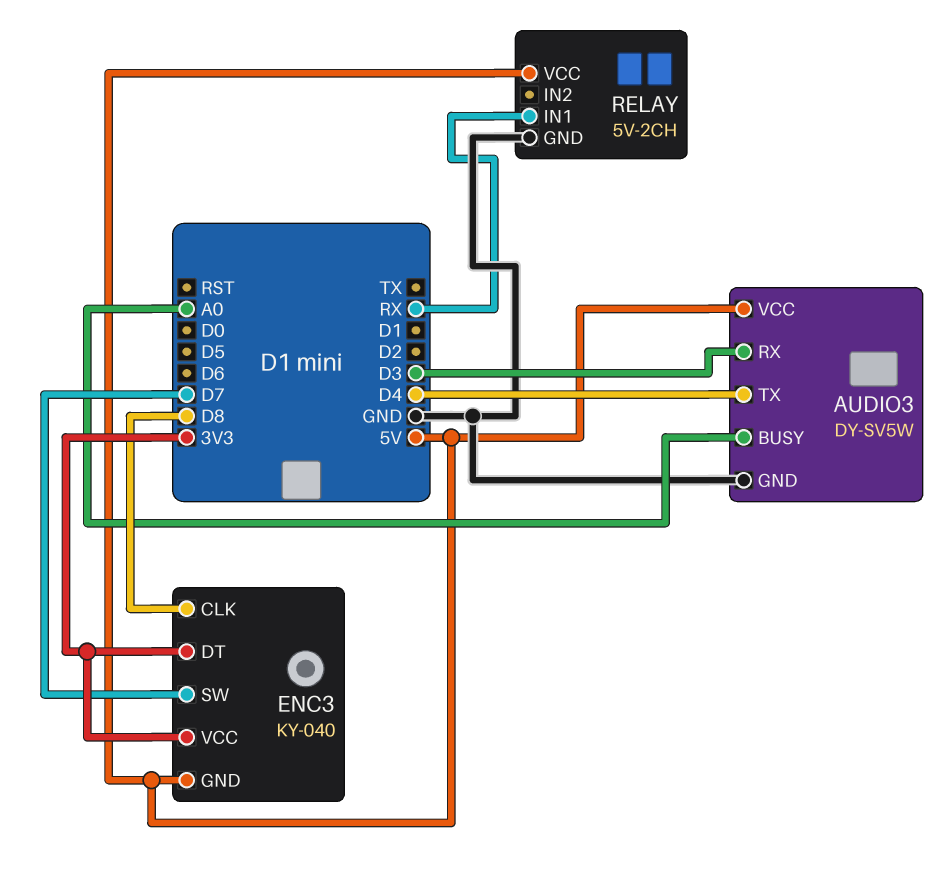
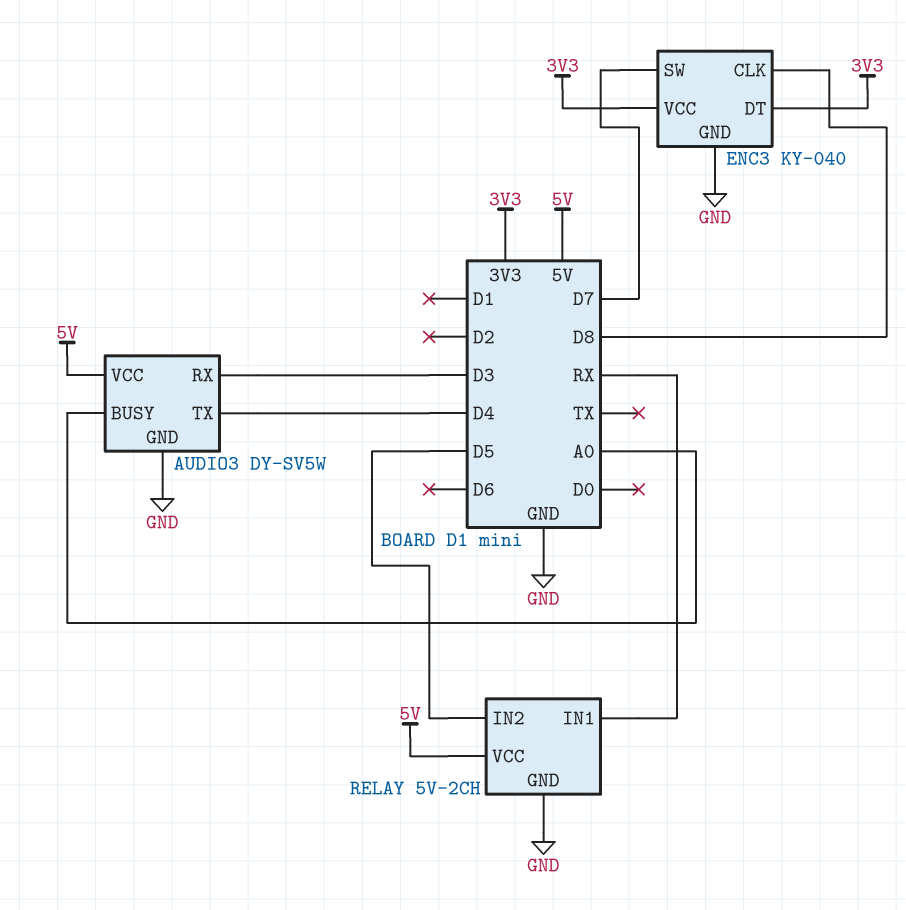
ENC3 pin GND: 5V -> GND
RELAY pin IN2: none -> D5

